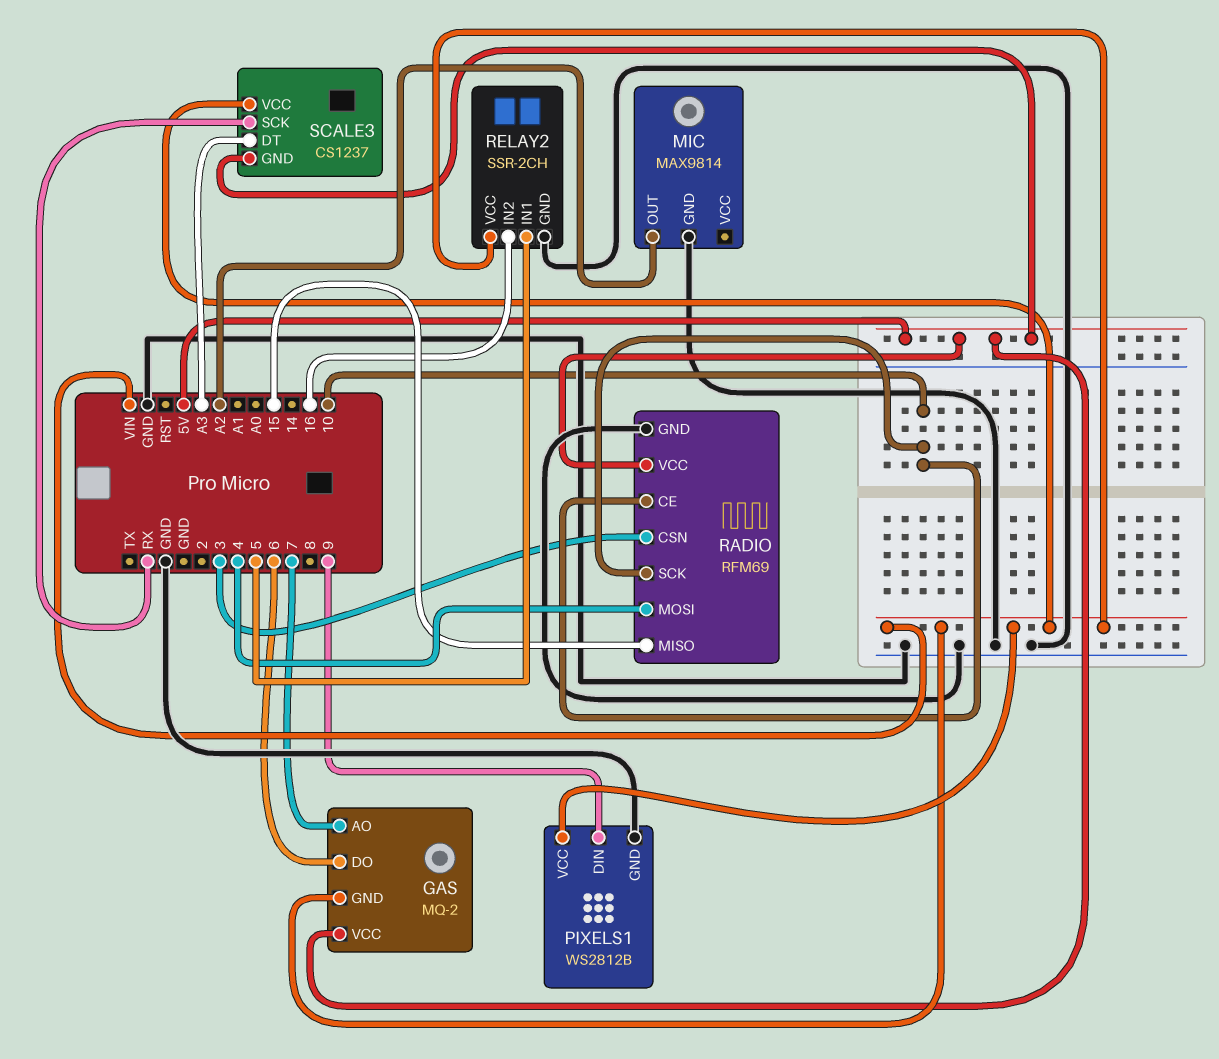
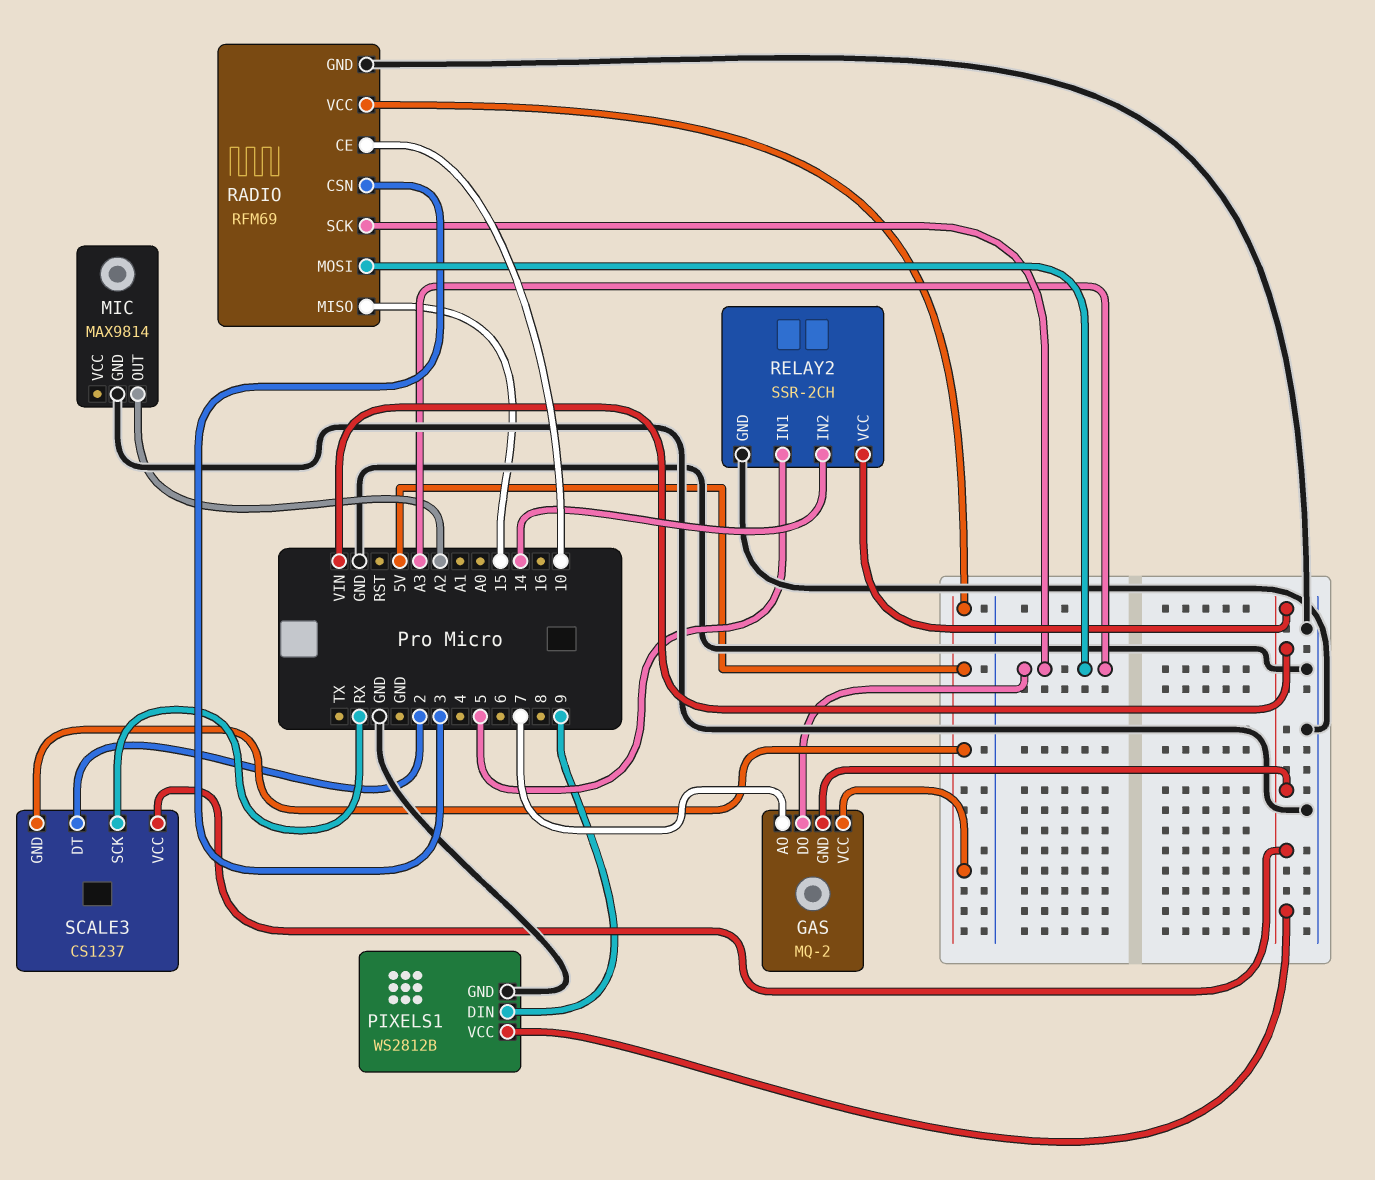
GAS pin DO: 6 -> A3
RADIO pin MOSI: 4 -> A3
RADIO pin SCK: 10 -> A3
RELAY2 pin IN2: 16 -> 14
SCALE3 pin DT: A3 -> 2

